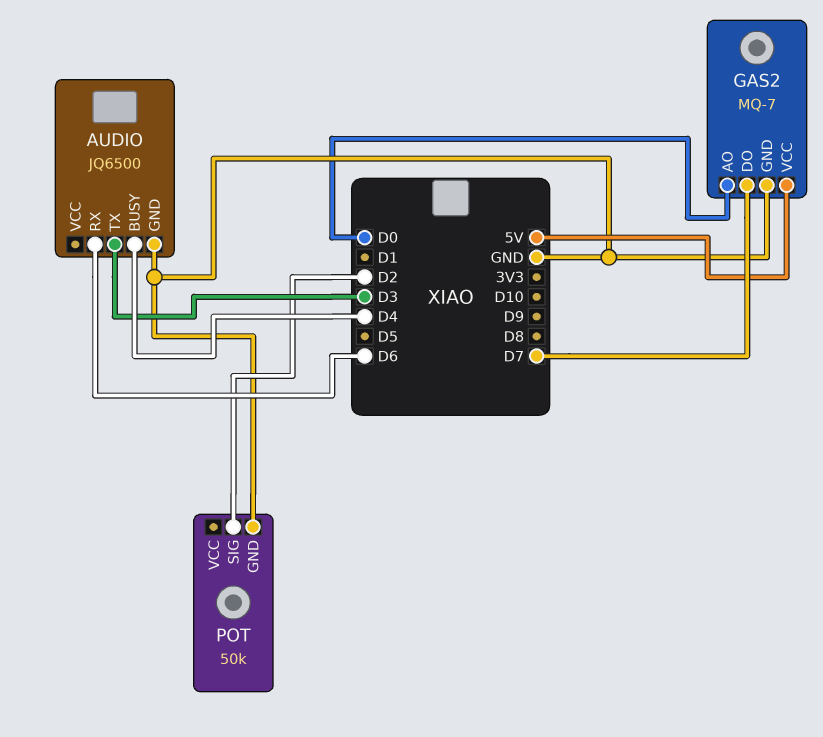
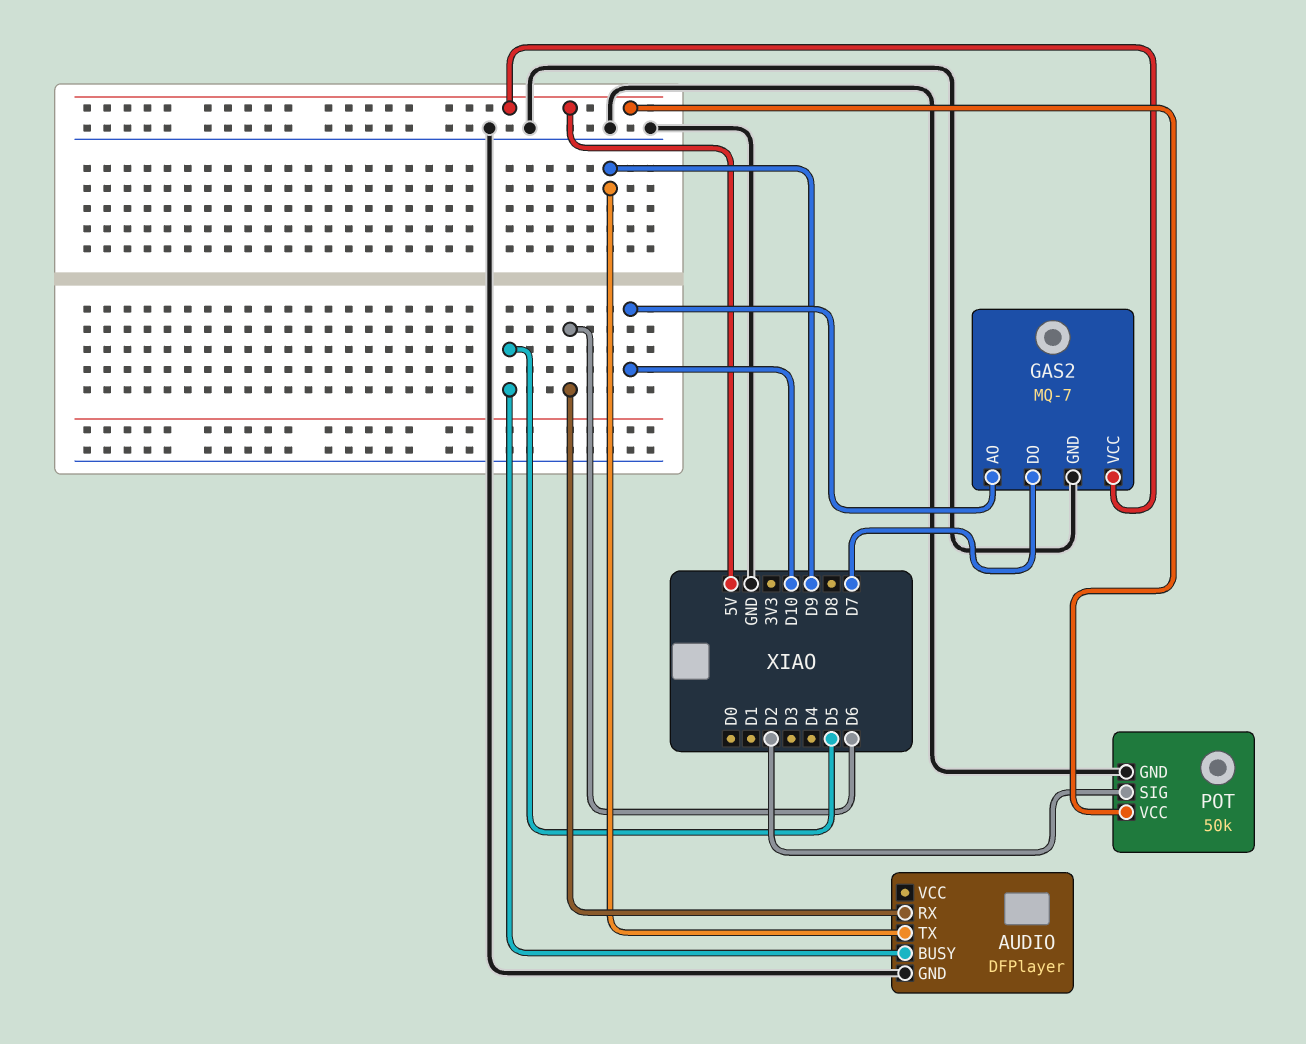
AUDIO: JQ6500 -> DFPlayer
AUDIO pin BUSY: D4 -> D5
AUDIO pin TX: D3 -> D9
GAS2 pin AO: D0 -> D10
POT pin VCC: none -> 5V

